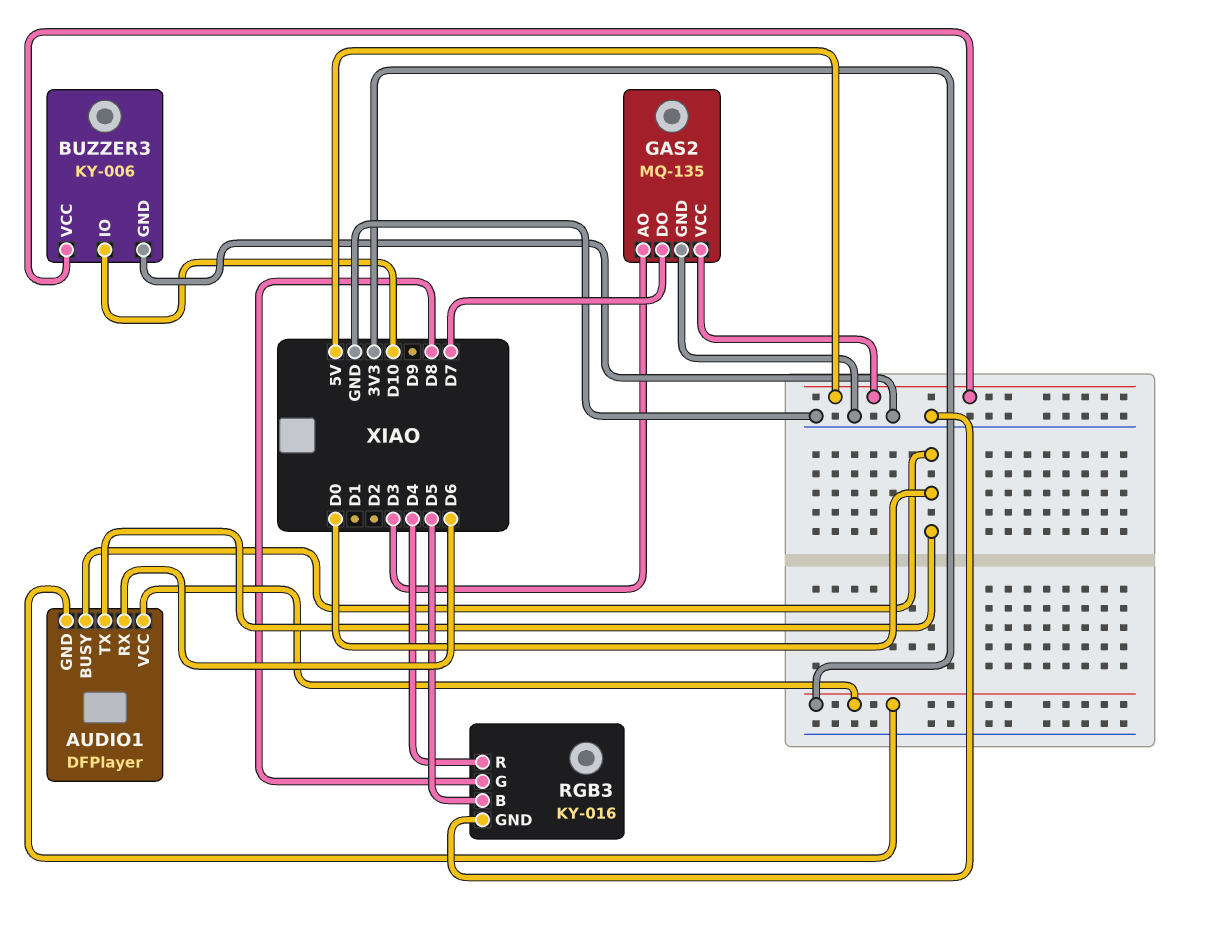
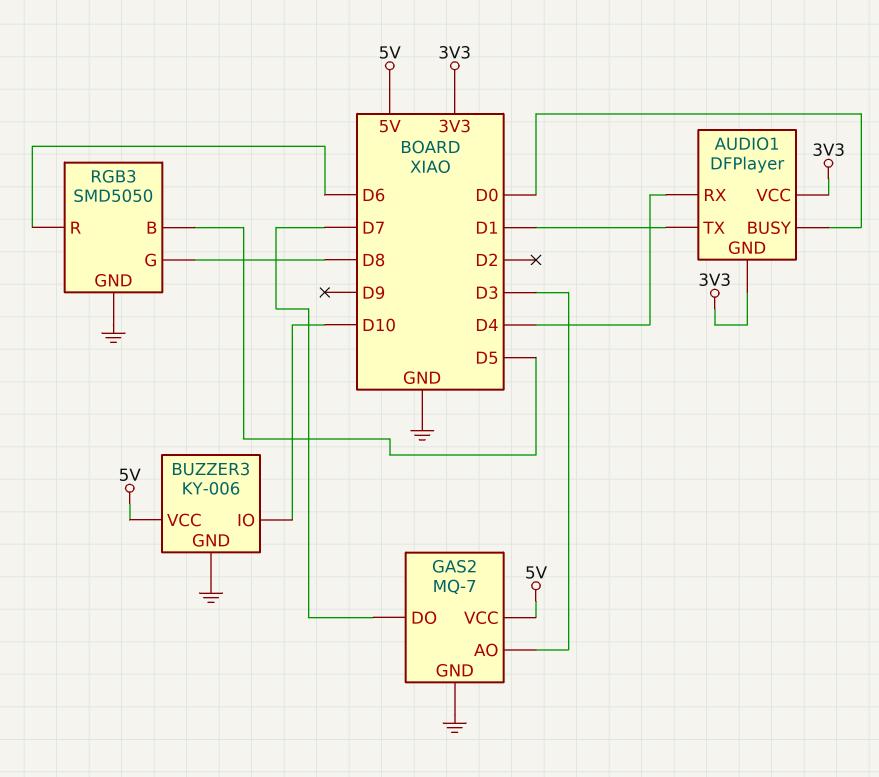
AUDIO1 pin RX: D6 -> D4
AUDIO1 pin TX: D0 -> D1
GAS2: MQ-135 -> MQ-7
RGB3: KY-016 -> SMD5050
RGB3 pin R: D4 -> D6

